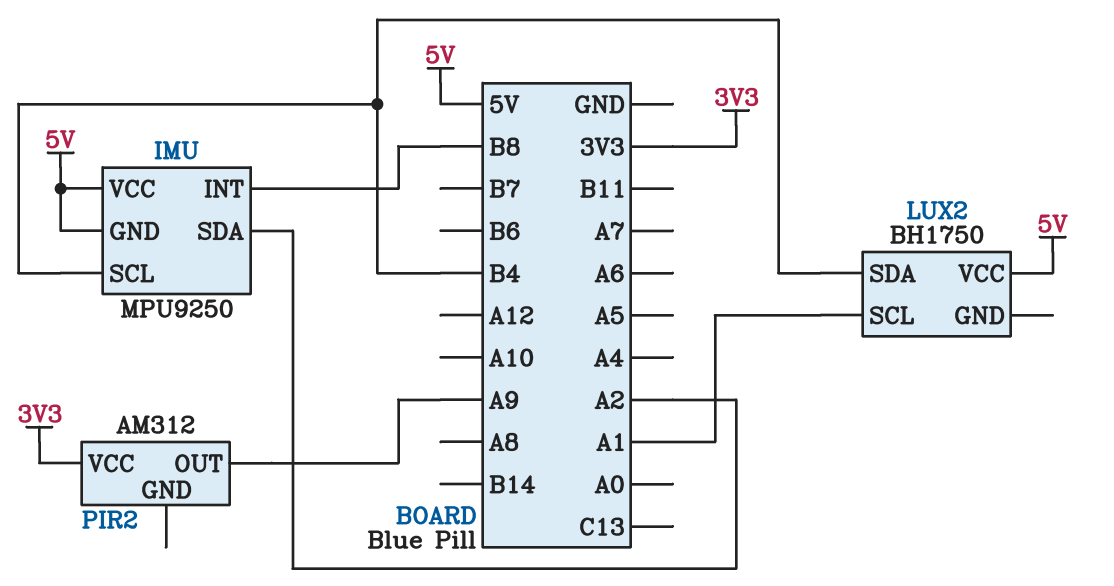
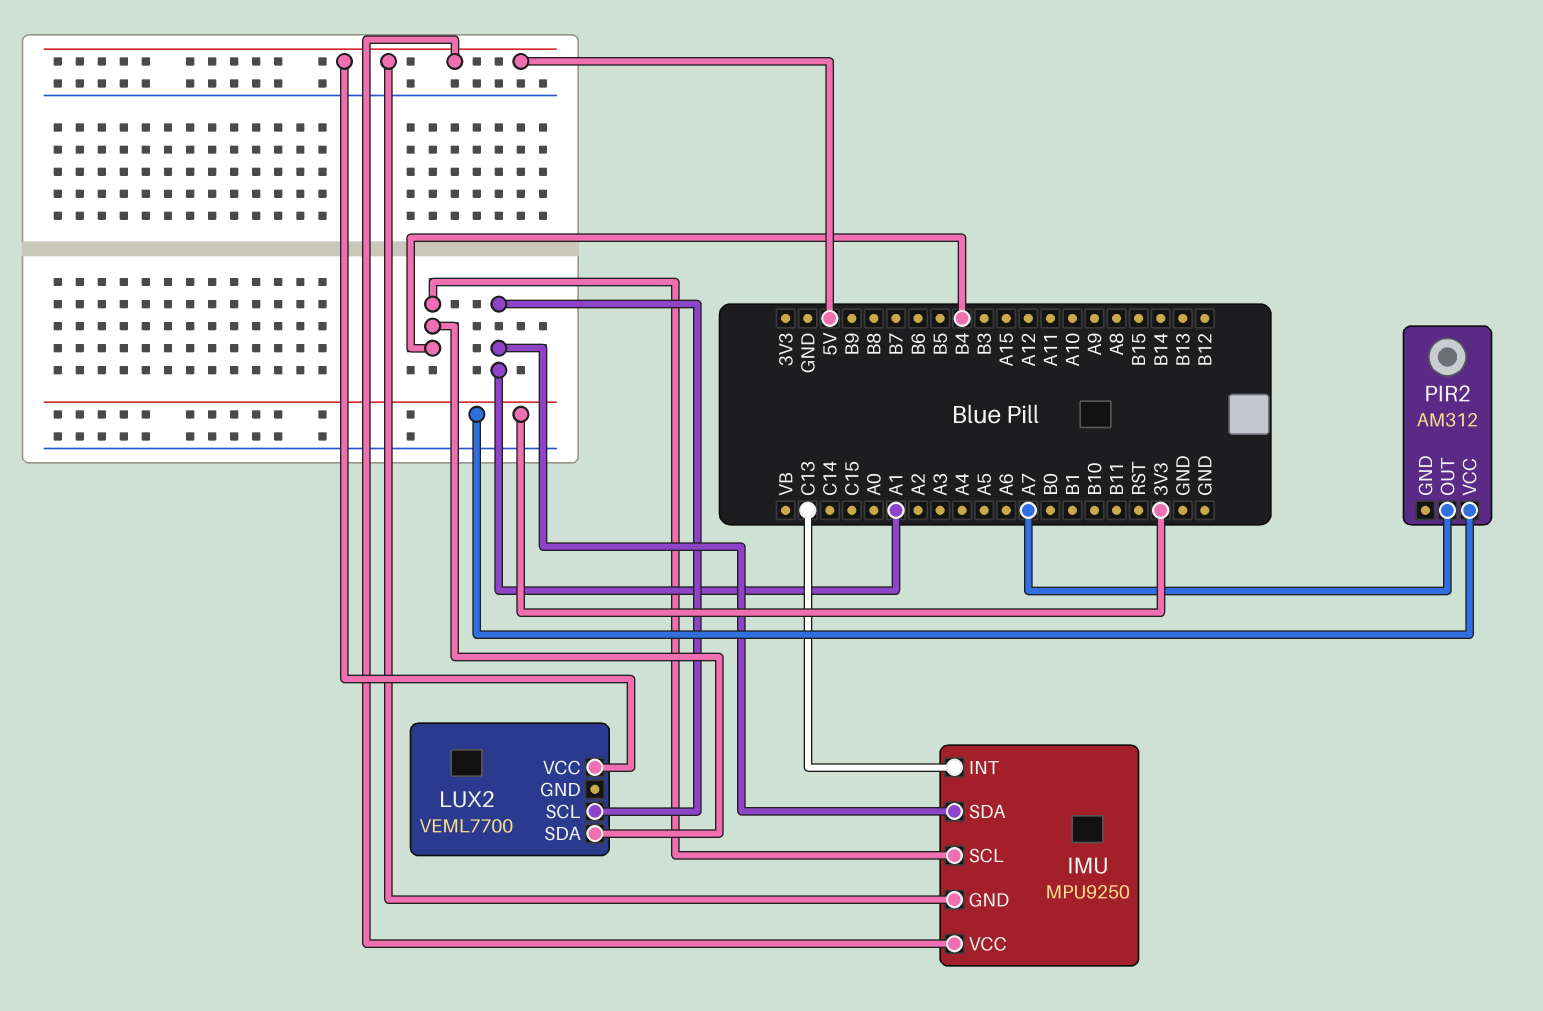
IMU pin INT: B8 -> C13
IMU pin SDA: A2 -> A1
LUX2: BH1750 -> VEML7700
PIR2 pin OUT: A9 -> A7

